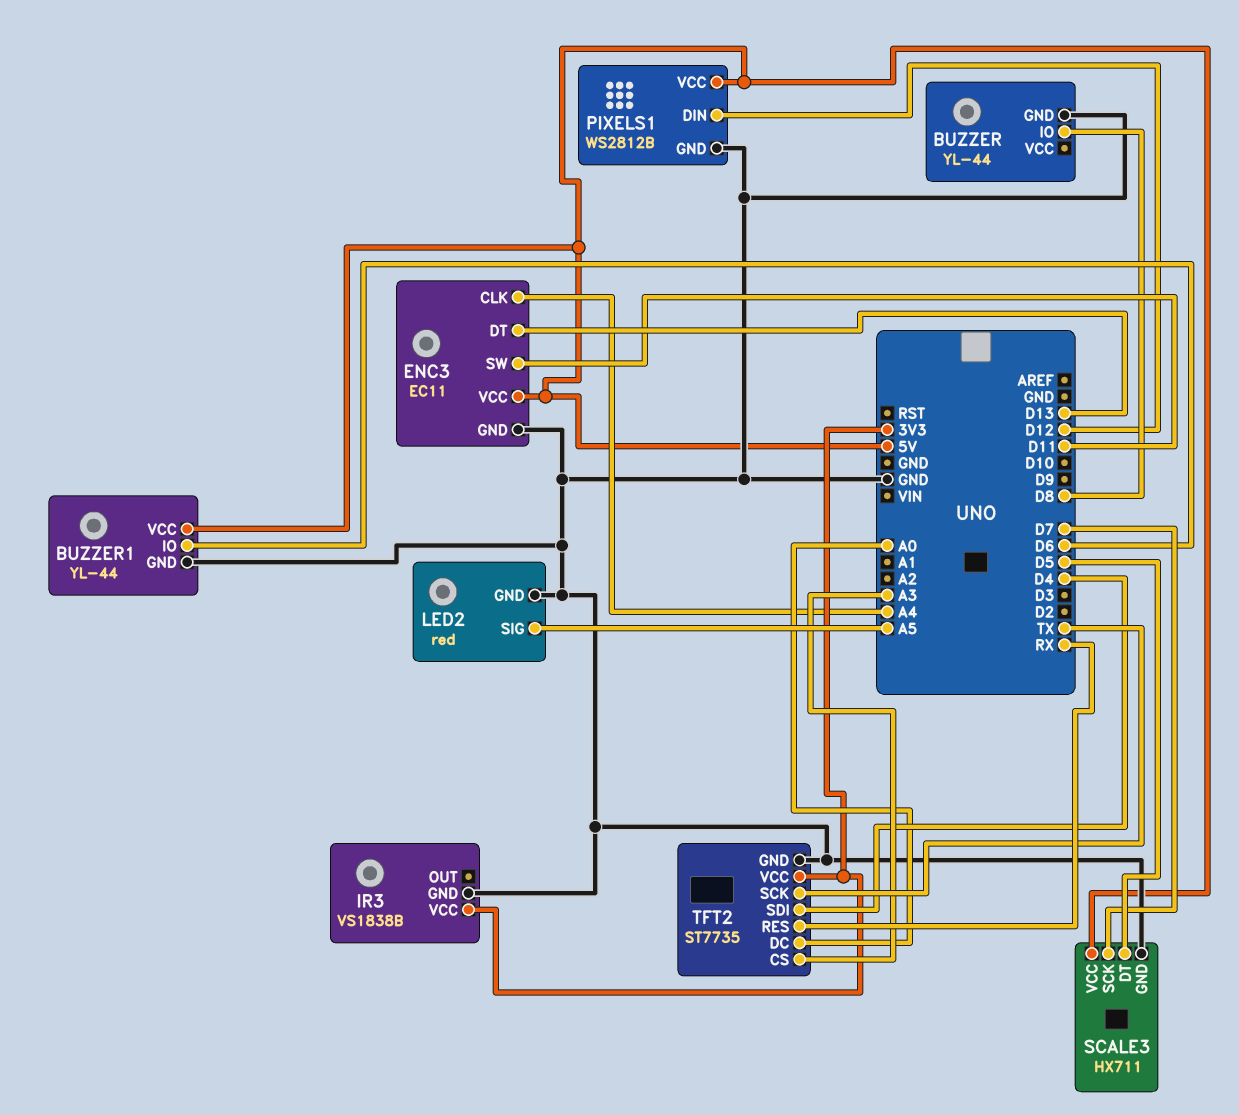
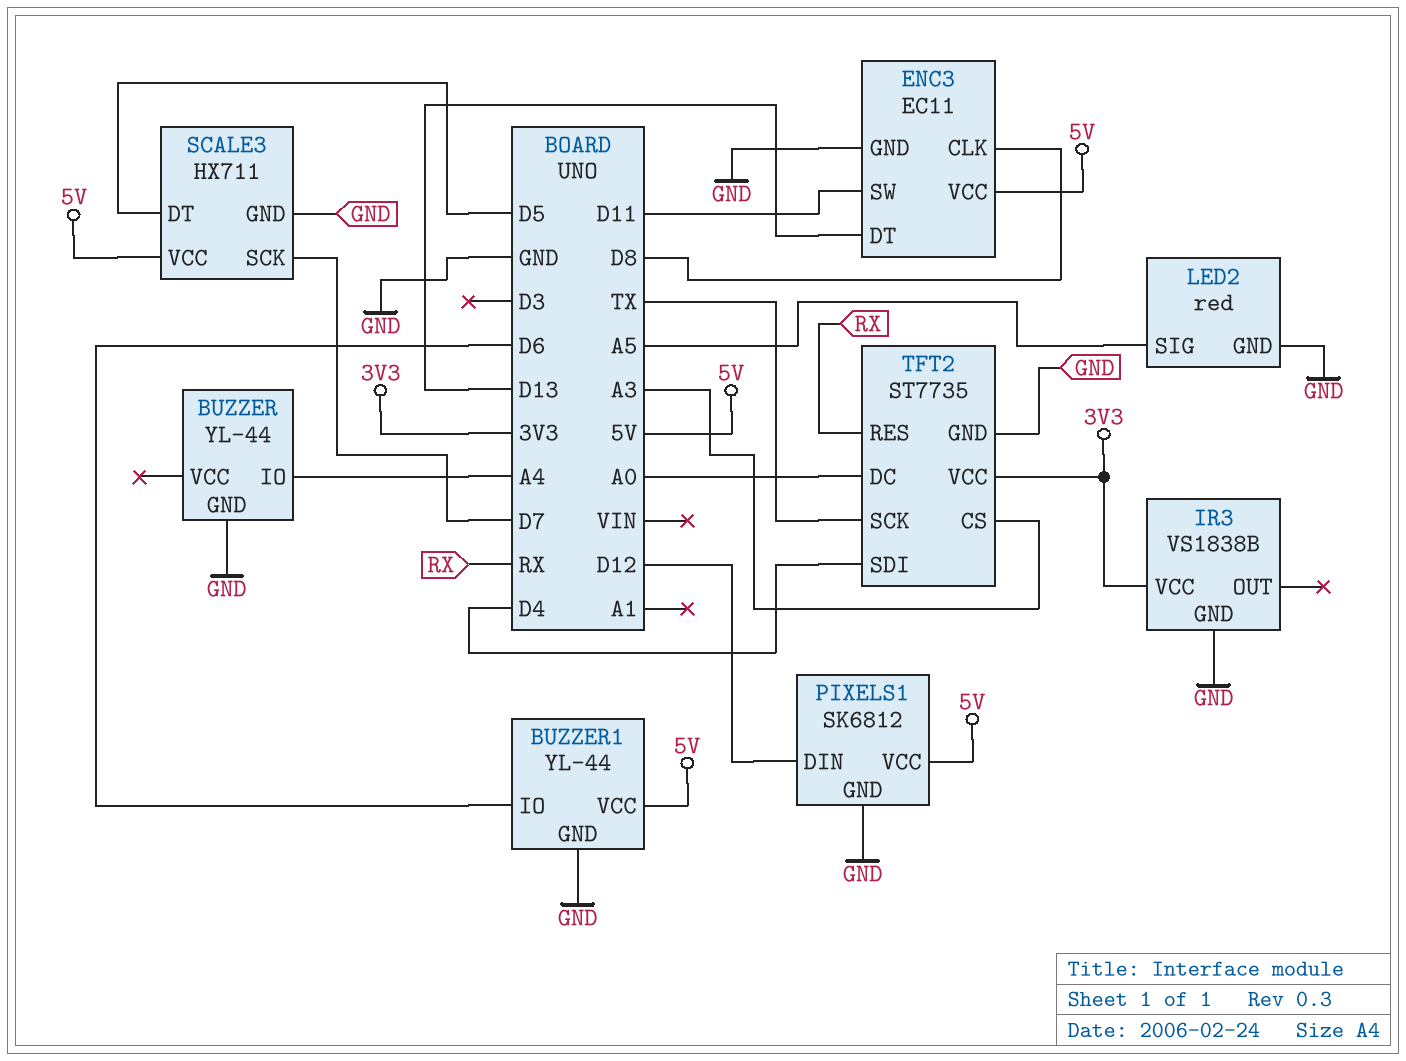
BUZZER pin IO: D8 -> A4
ENC3 pin CLK: A4 -> D8
PIXELS1: WS2812B -> SK6812

